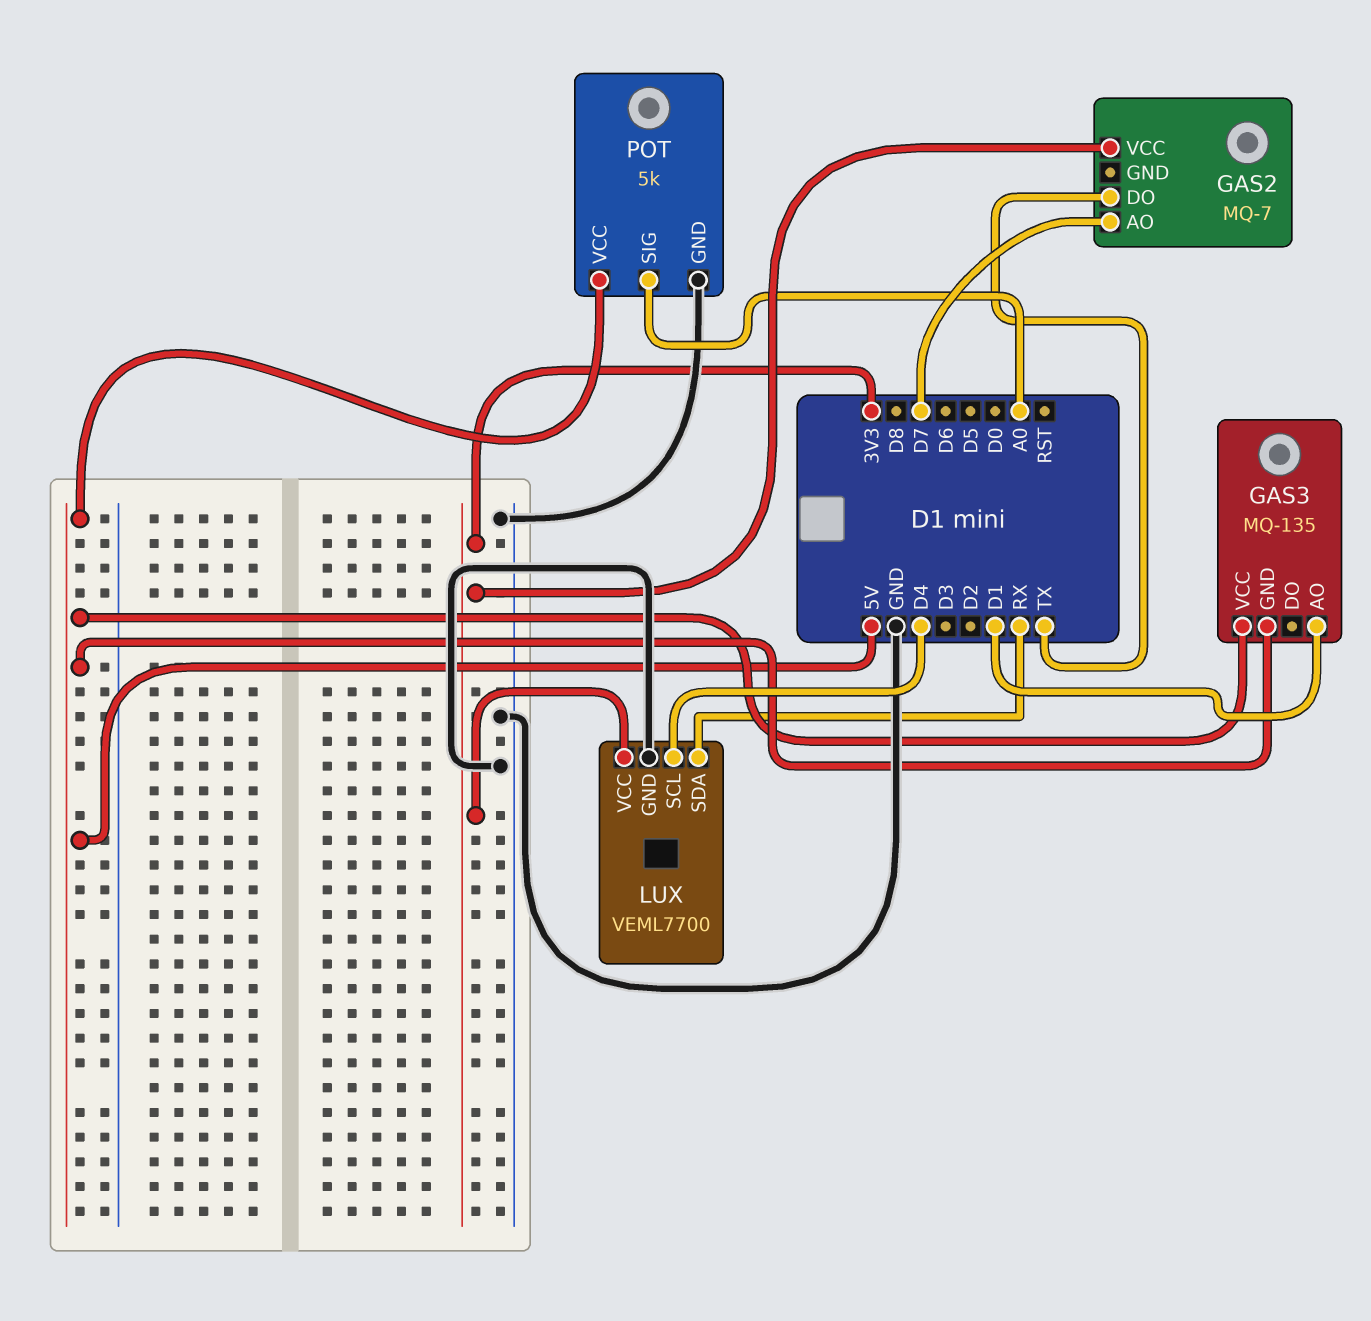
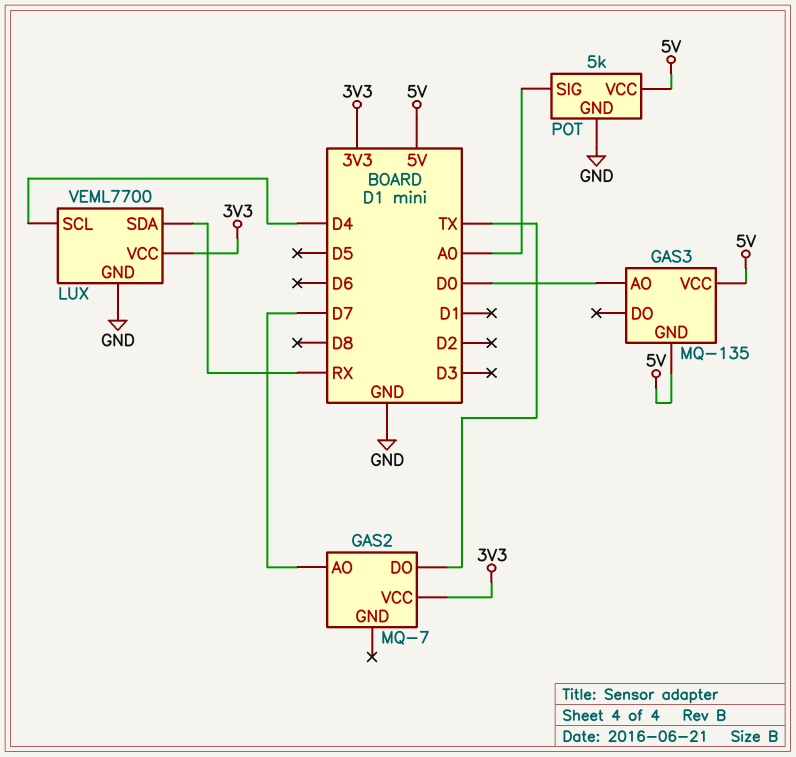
GAS3 pin AO: D1 -> D0

